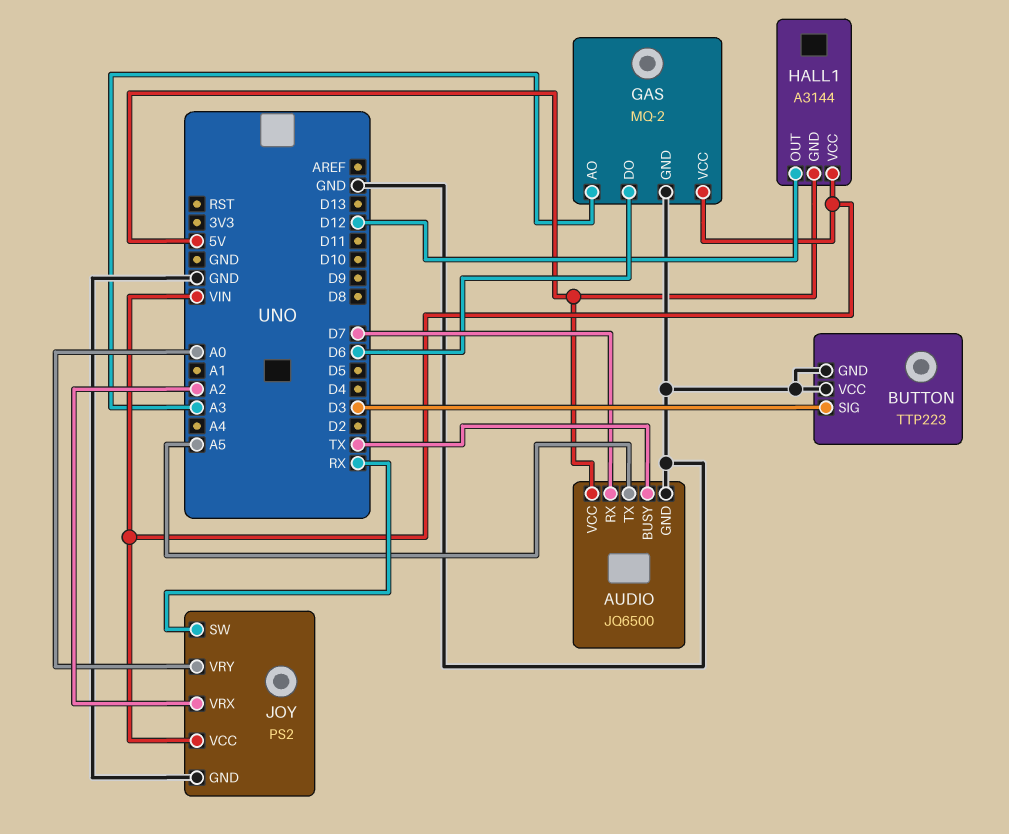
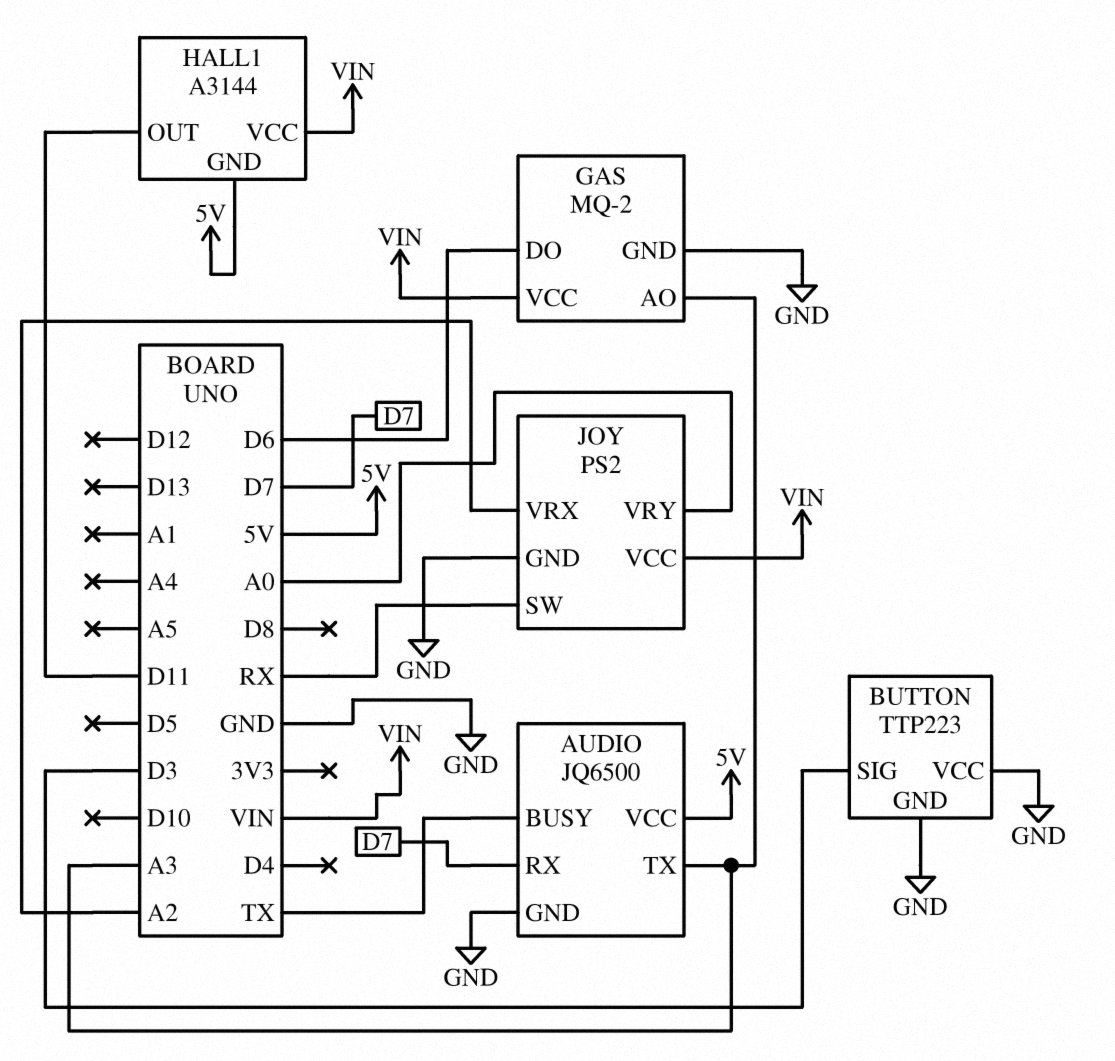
AUDIO pin TX: A5 -> A3
HALL1 pin OUT: D12 -> D11

